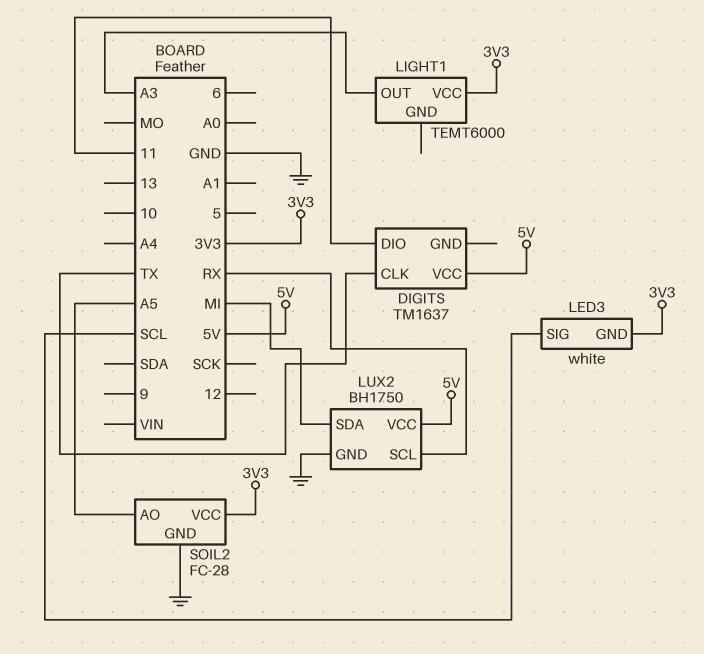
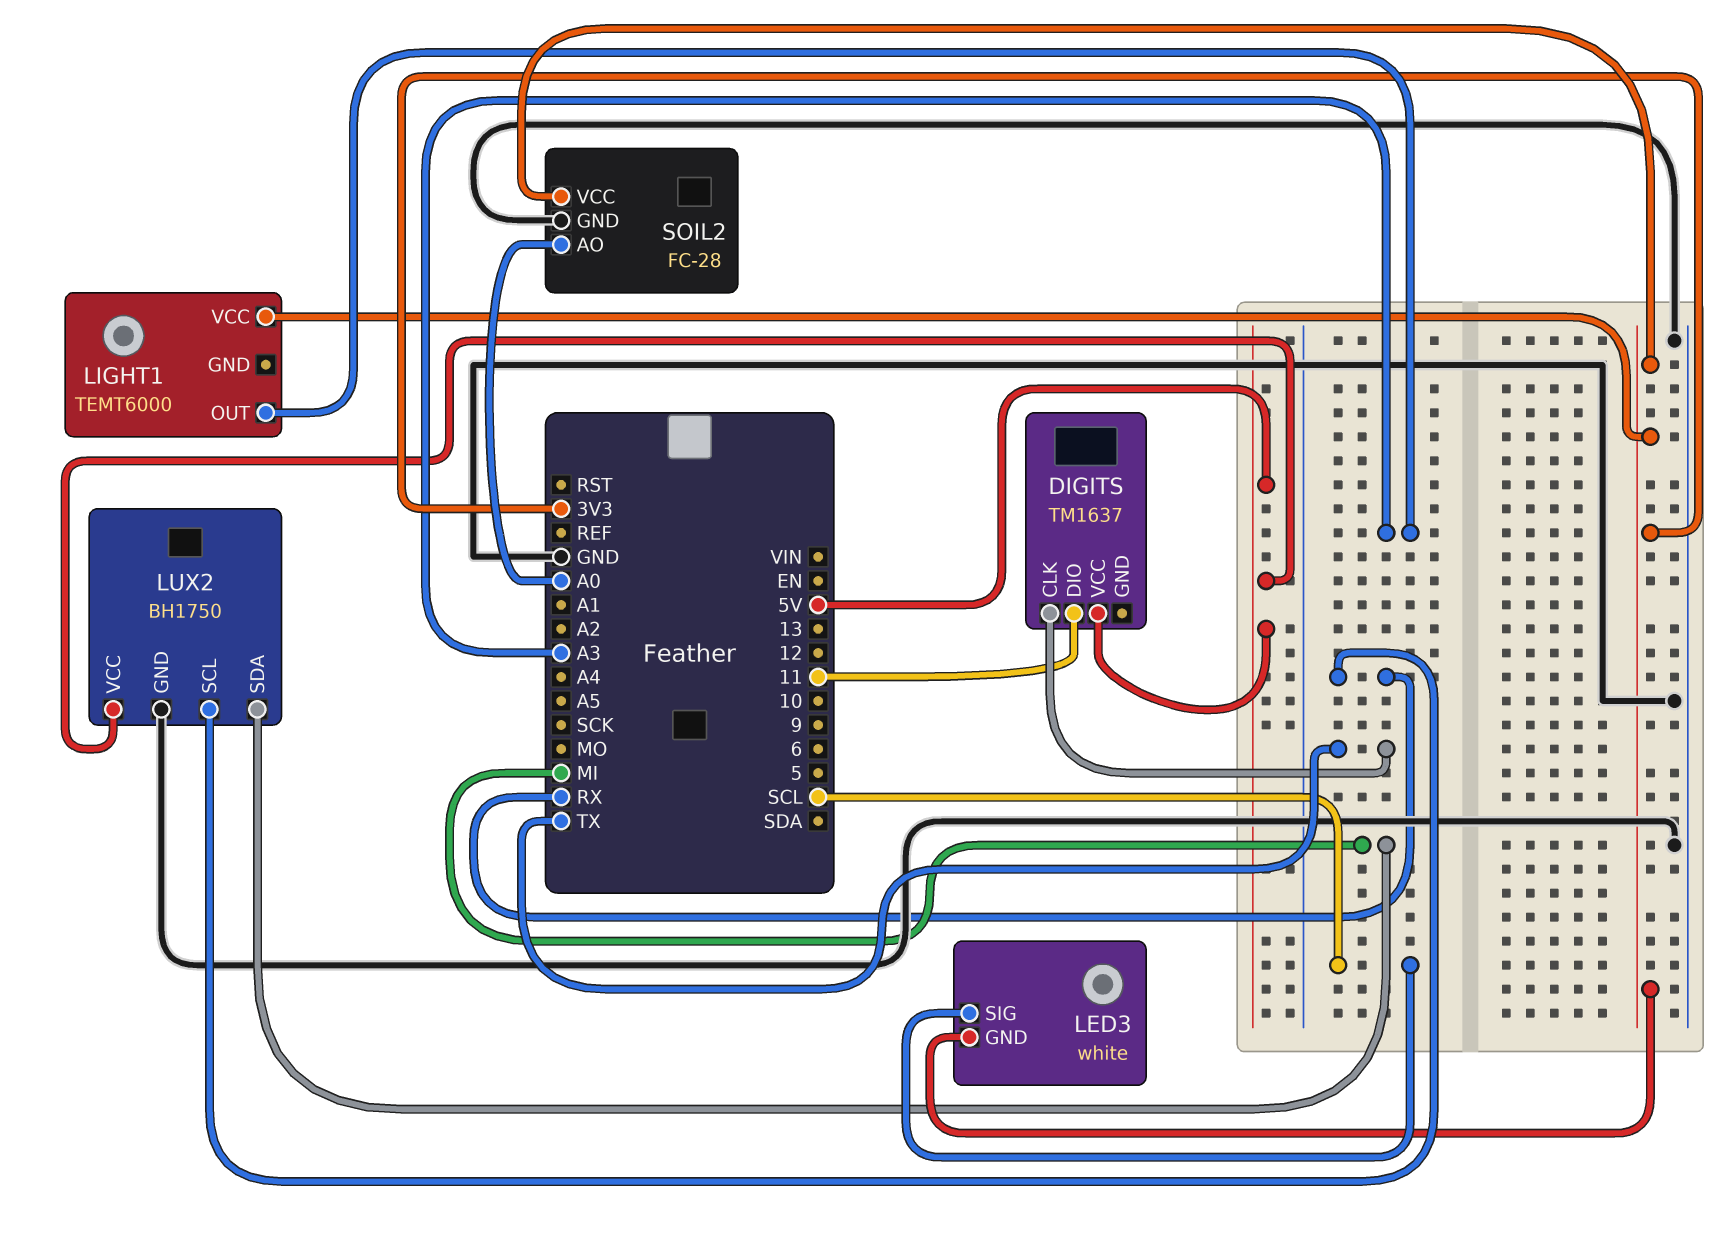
SOIL2 pin AO: A5 -> A0

